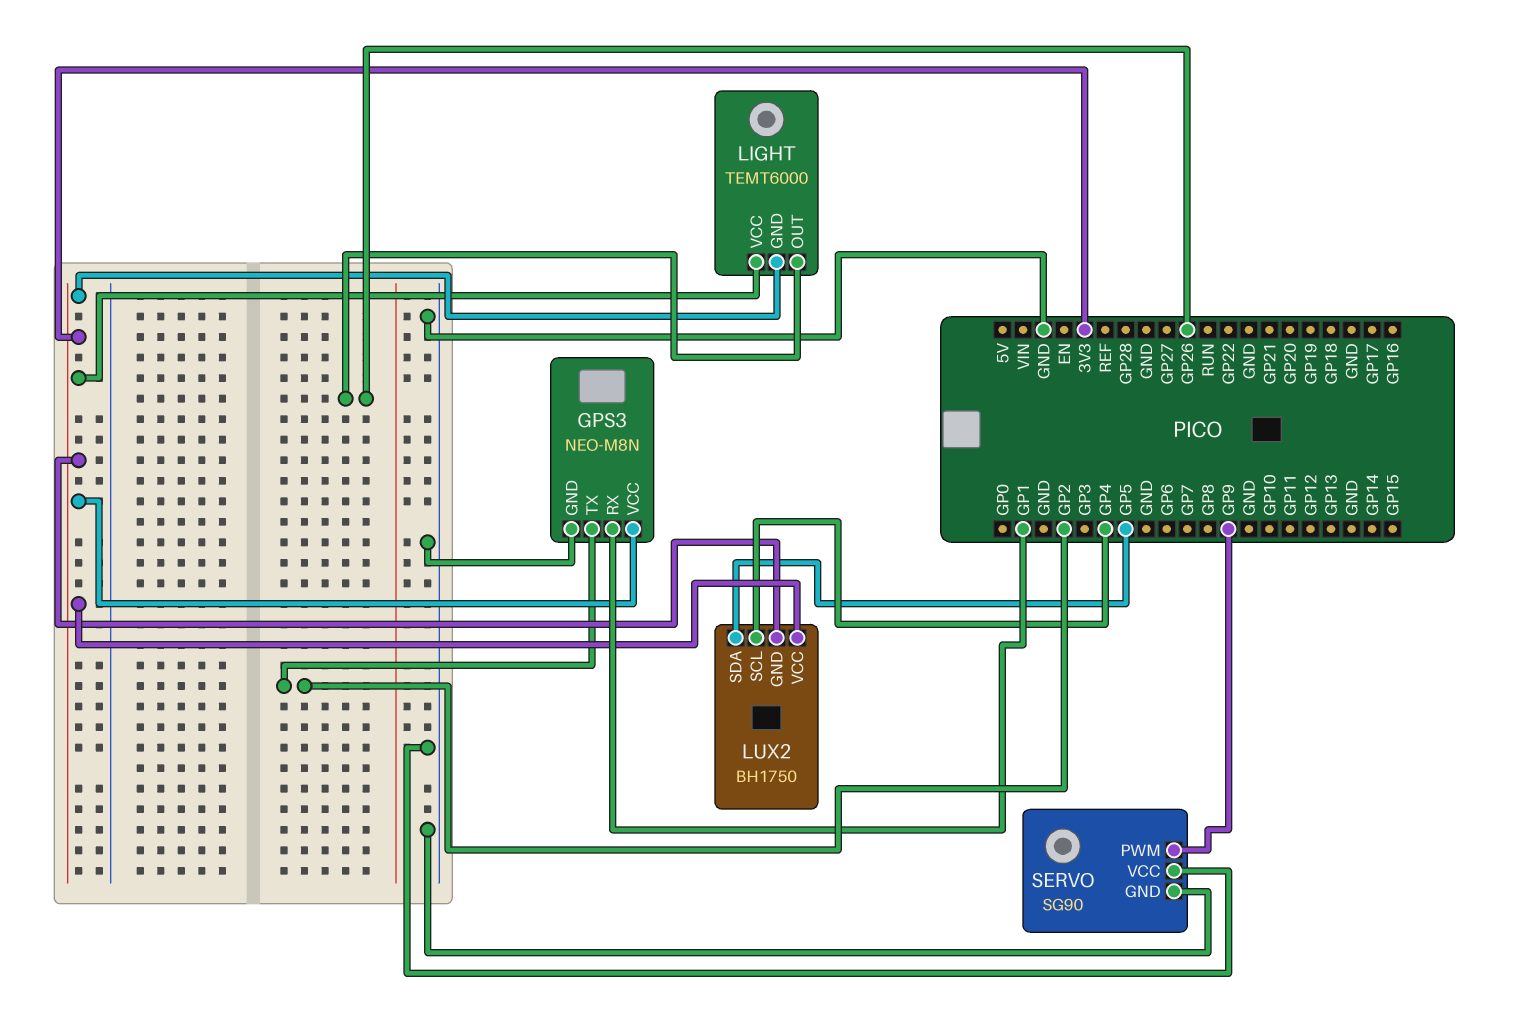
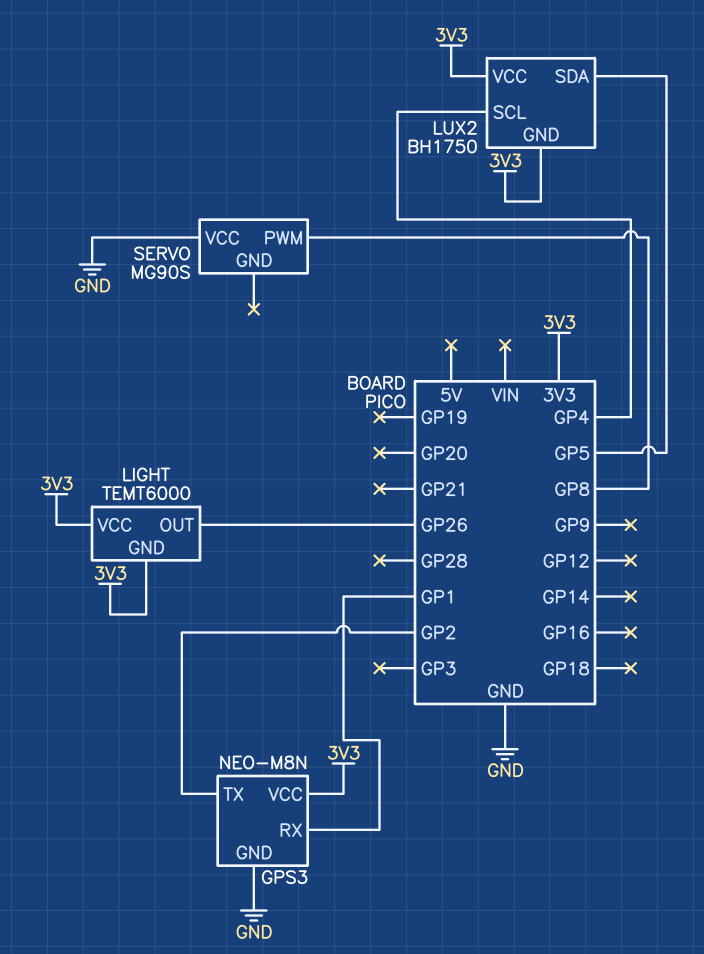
SERVO: SG90 -> MG90S
SERVO pin GND: GND -> none
SERVO pin PWM: GP9 -> GP8

